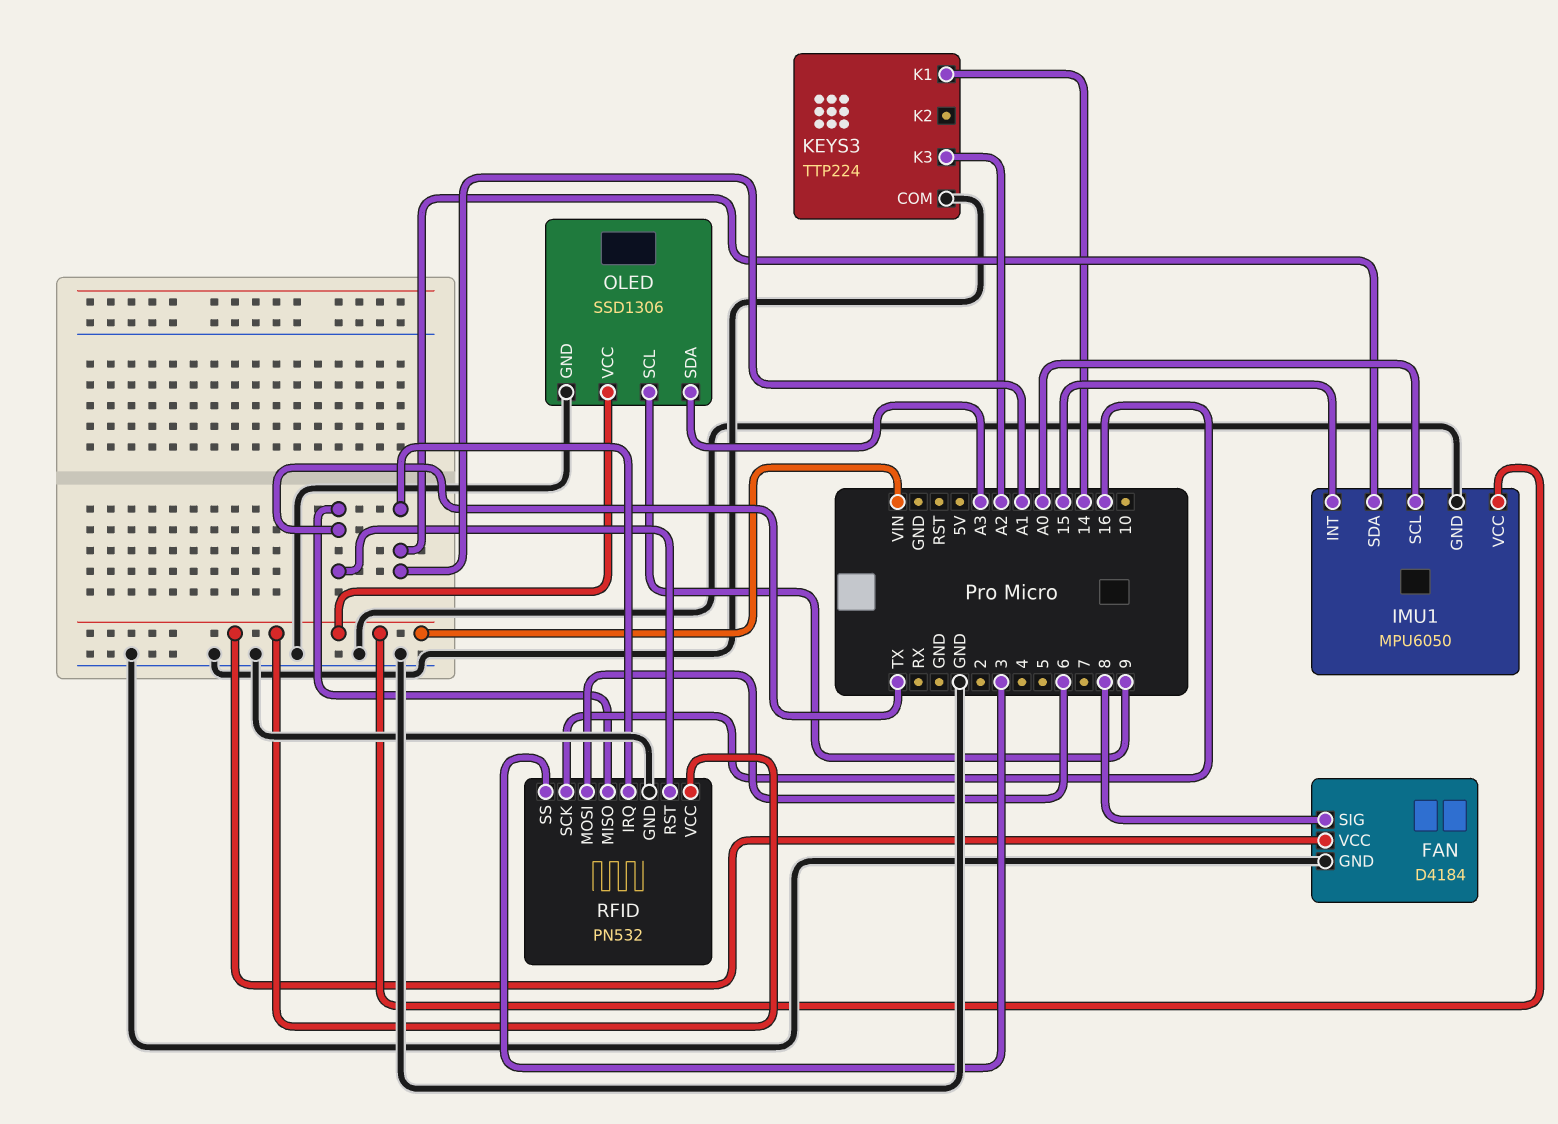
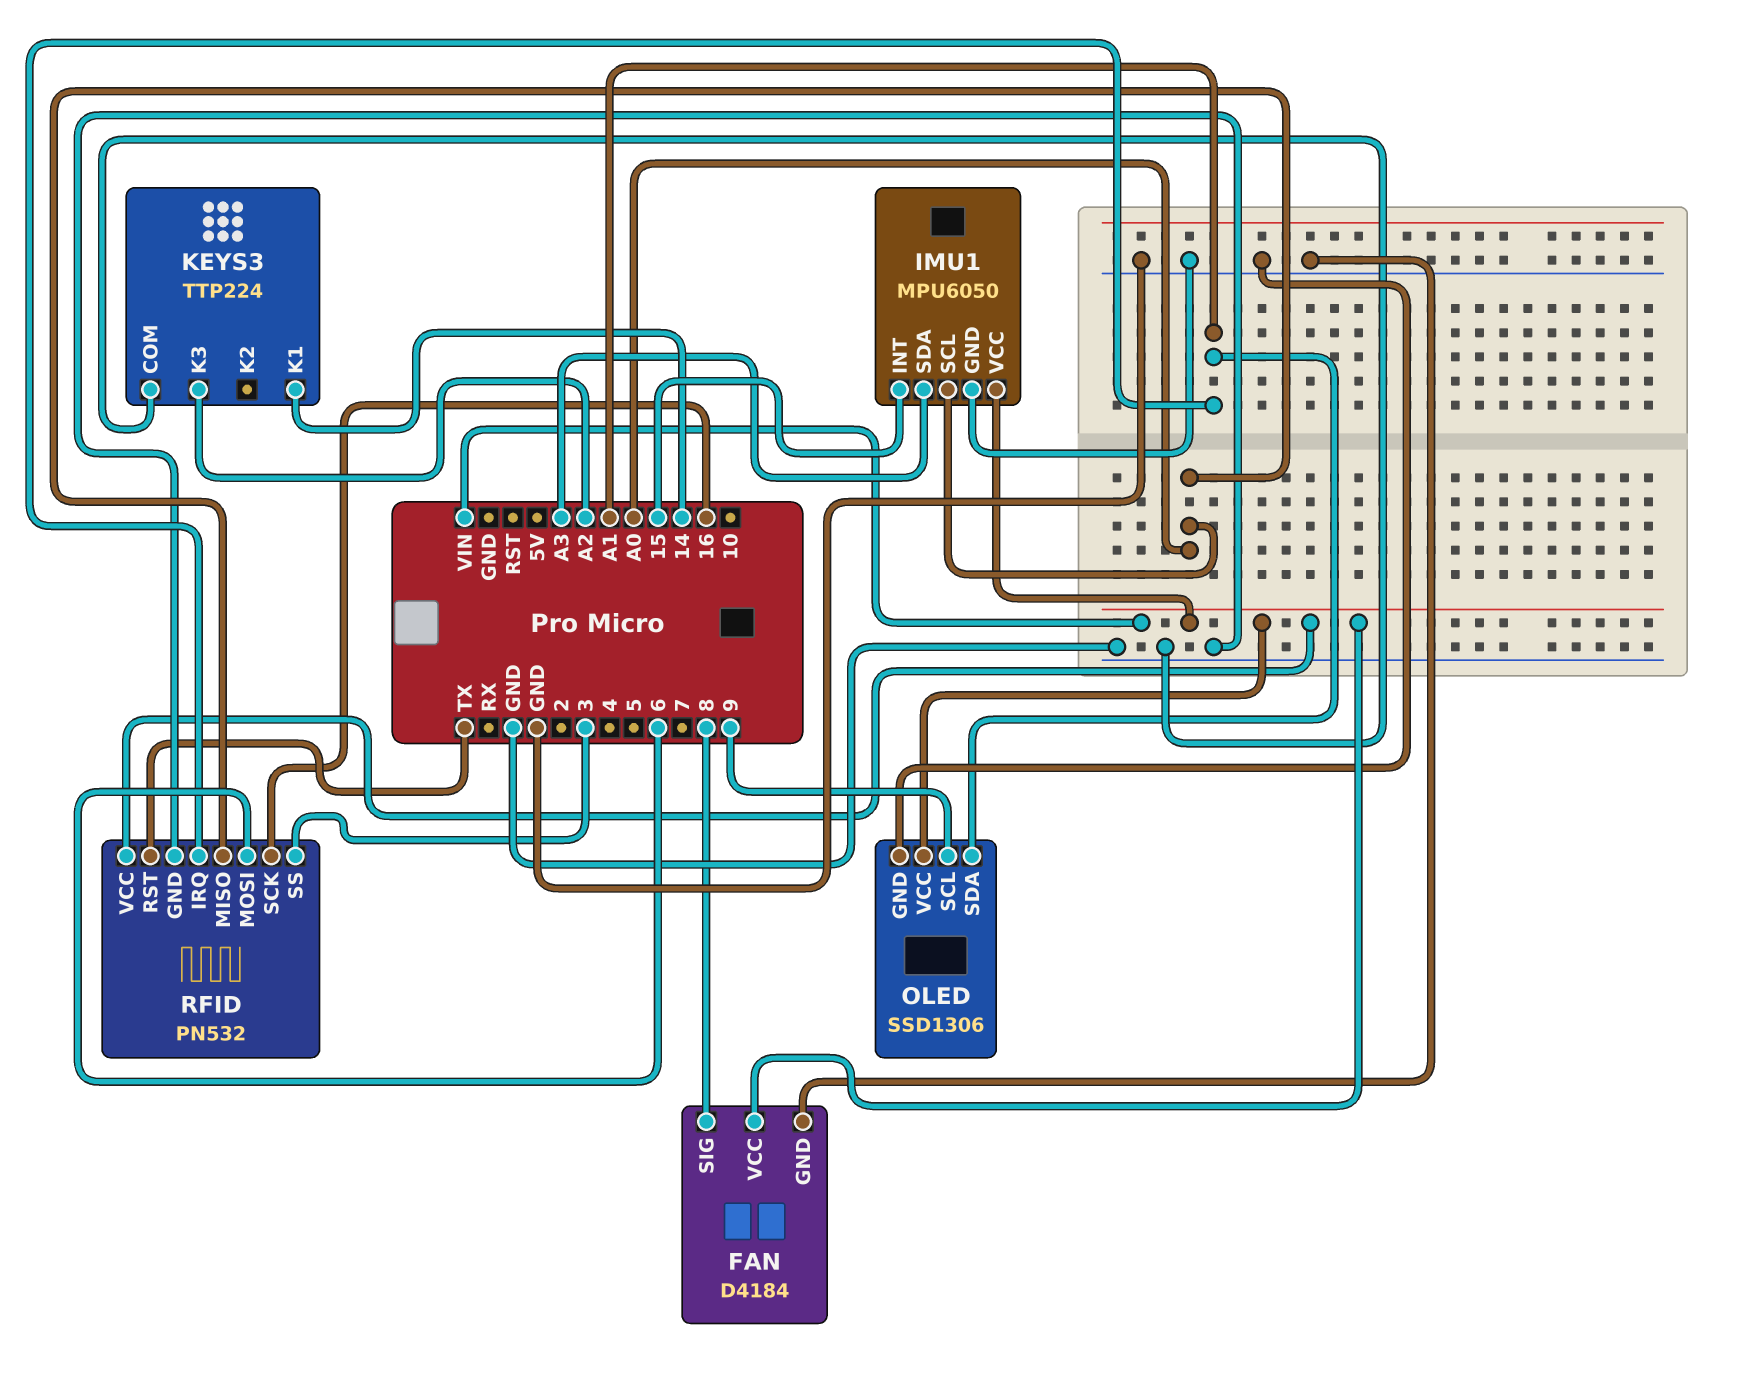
IMU1 pin SDA: A1 -> A3
OLED pin SDA: A3 -> A1
RFID pin MISO: TX -> A0

